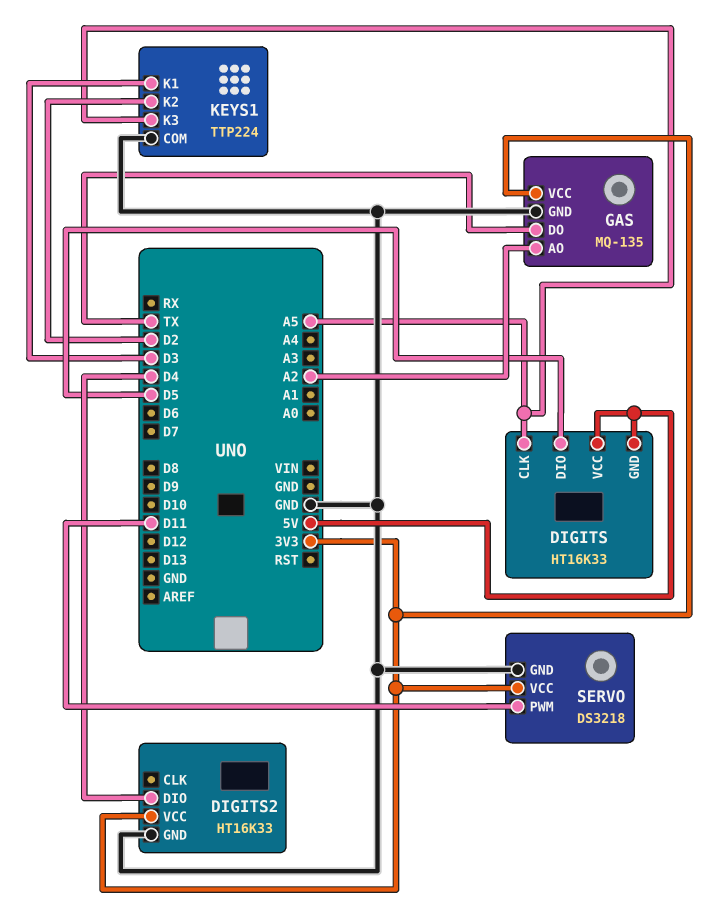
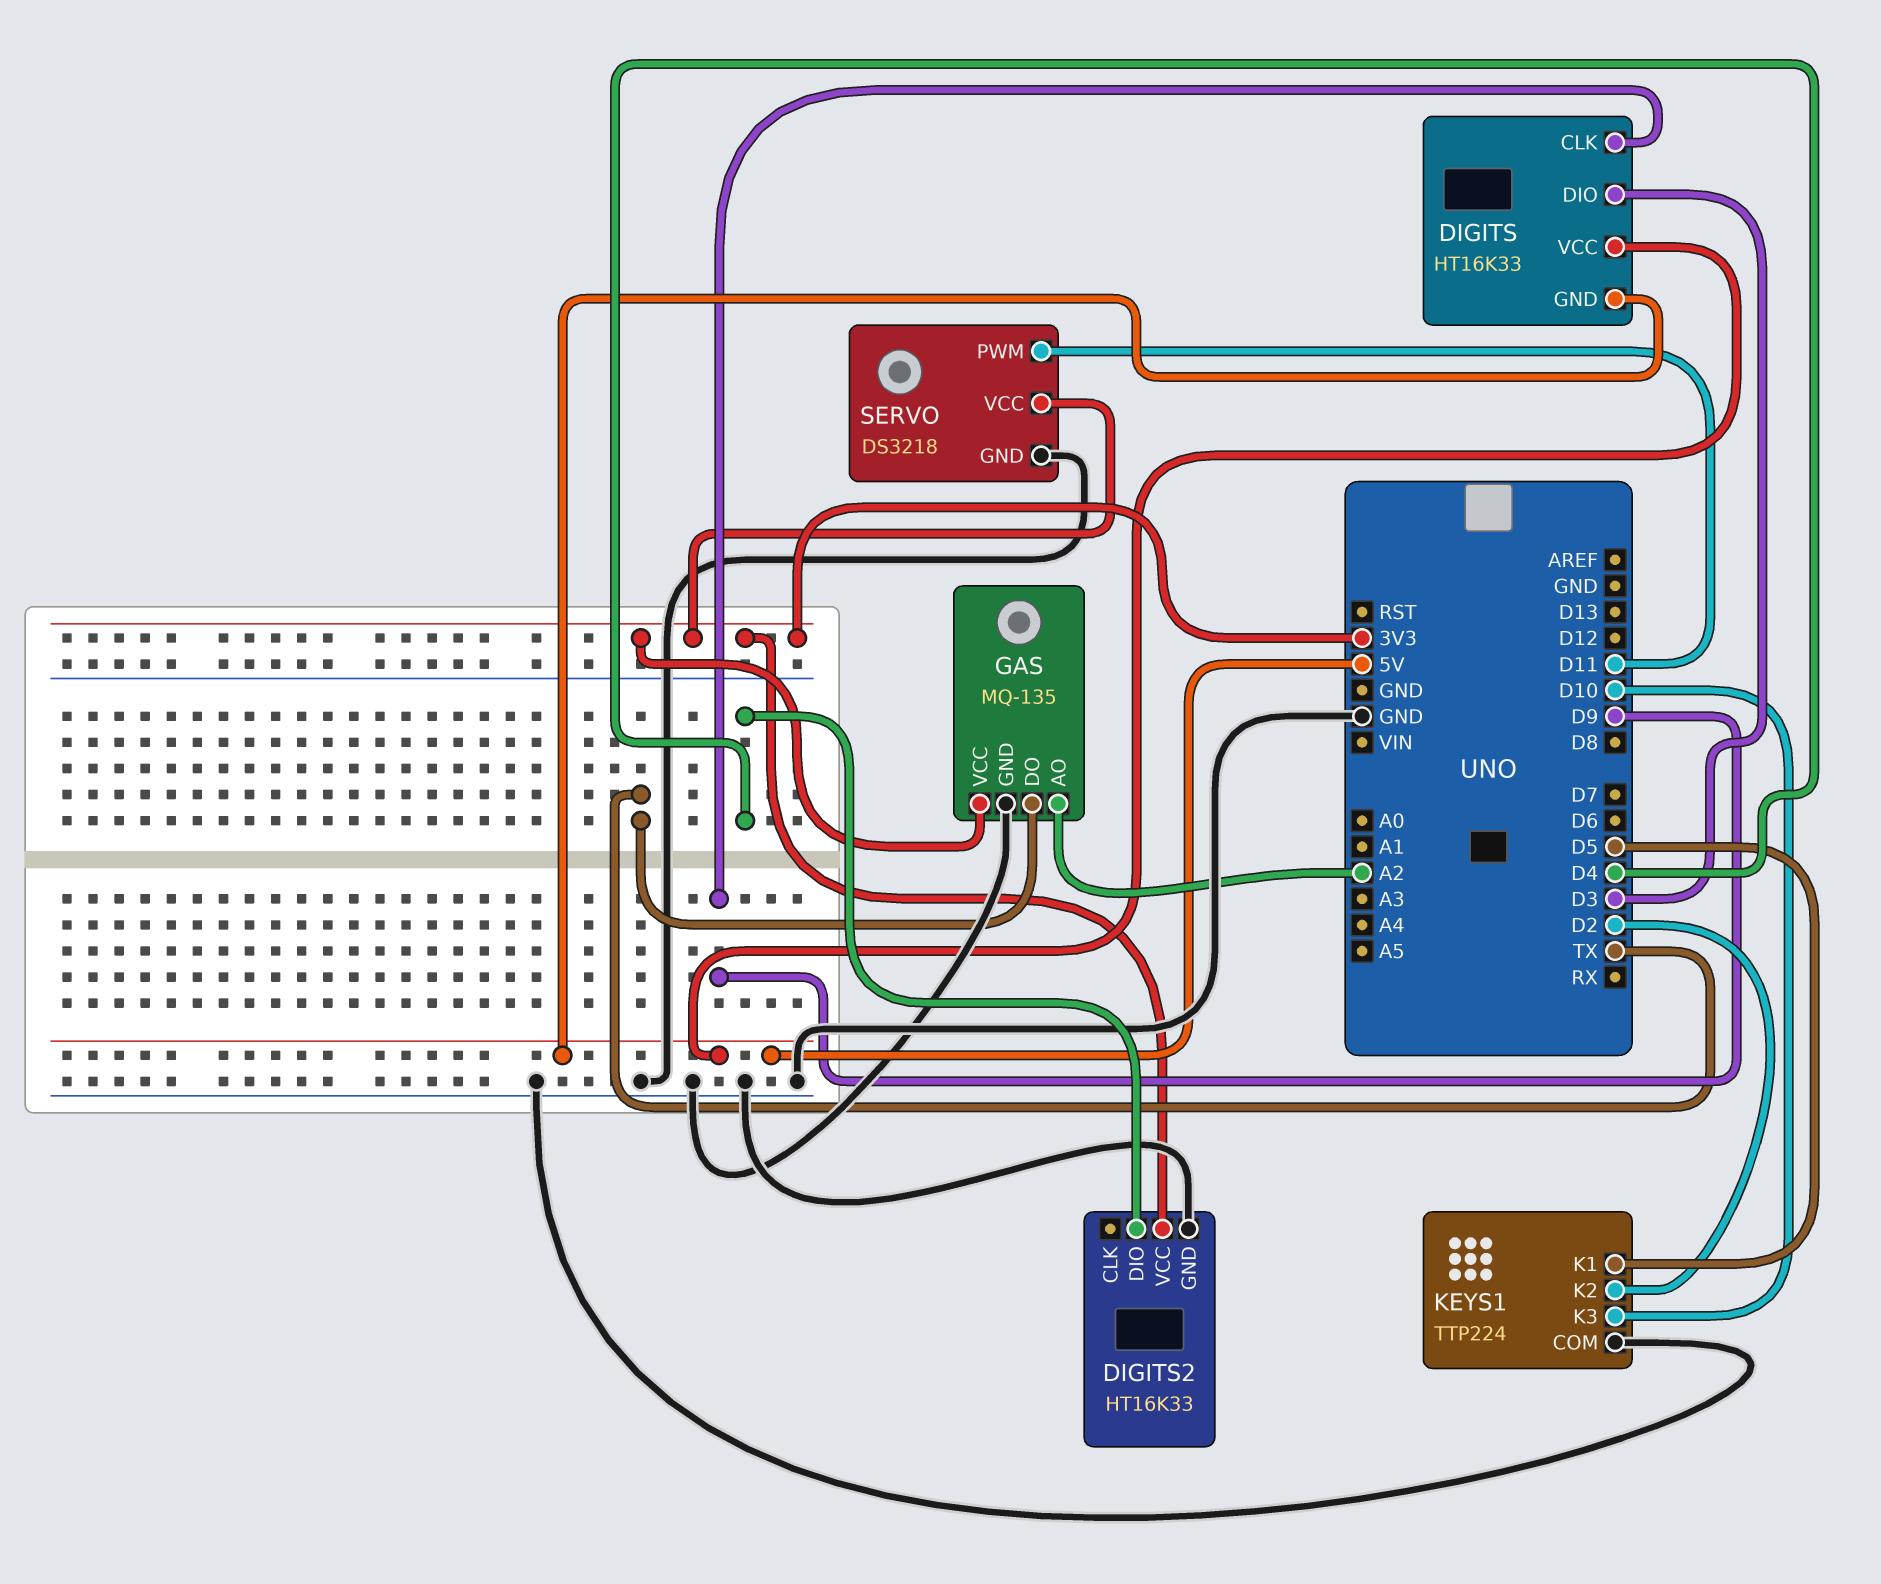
DIGITS pin CLK: A5 -> D9
DIGITS pin DIO: D5 -> D3
KEYS1 pin K1: D3 -> D5
KEYS1 pin K3: A5 -> D10

